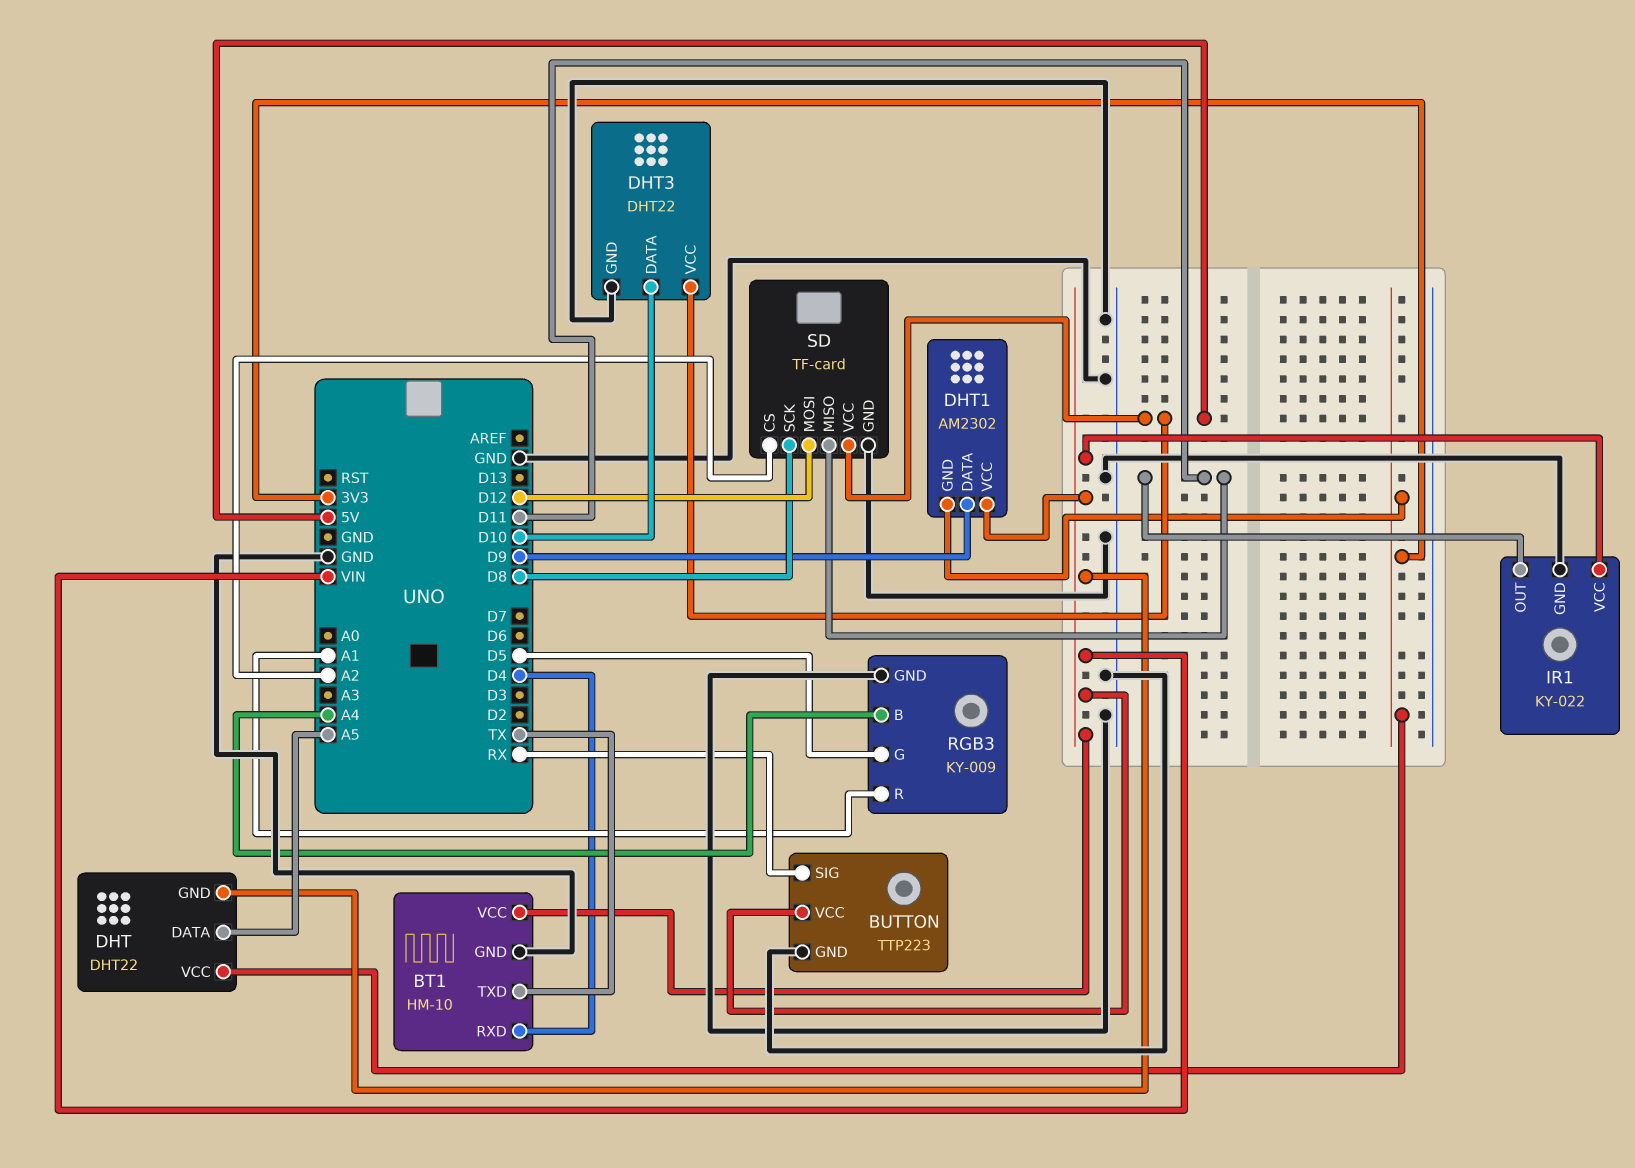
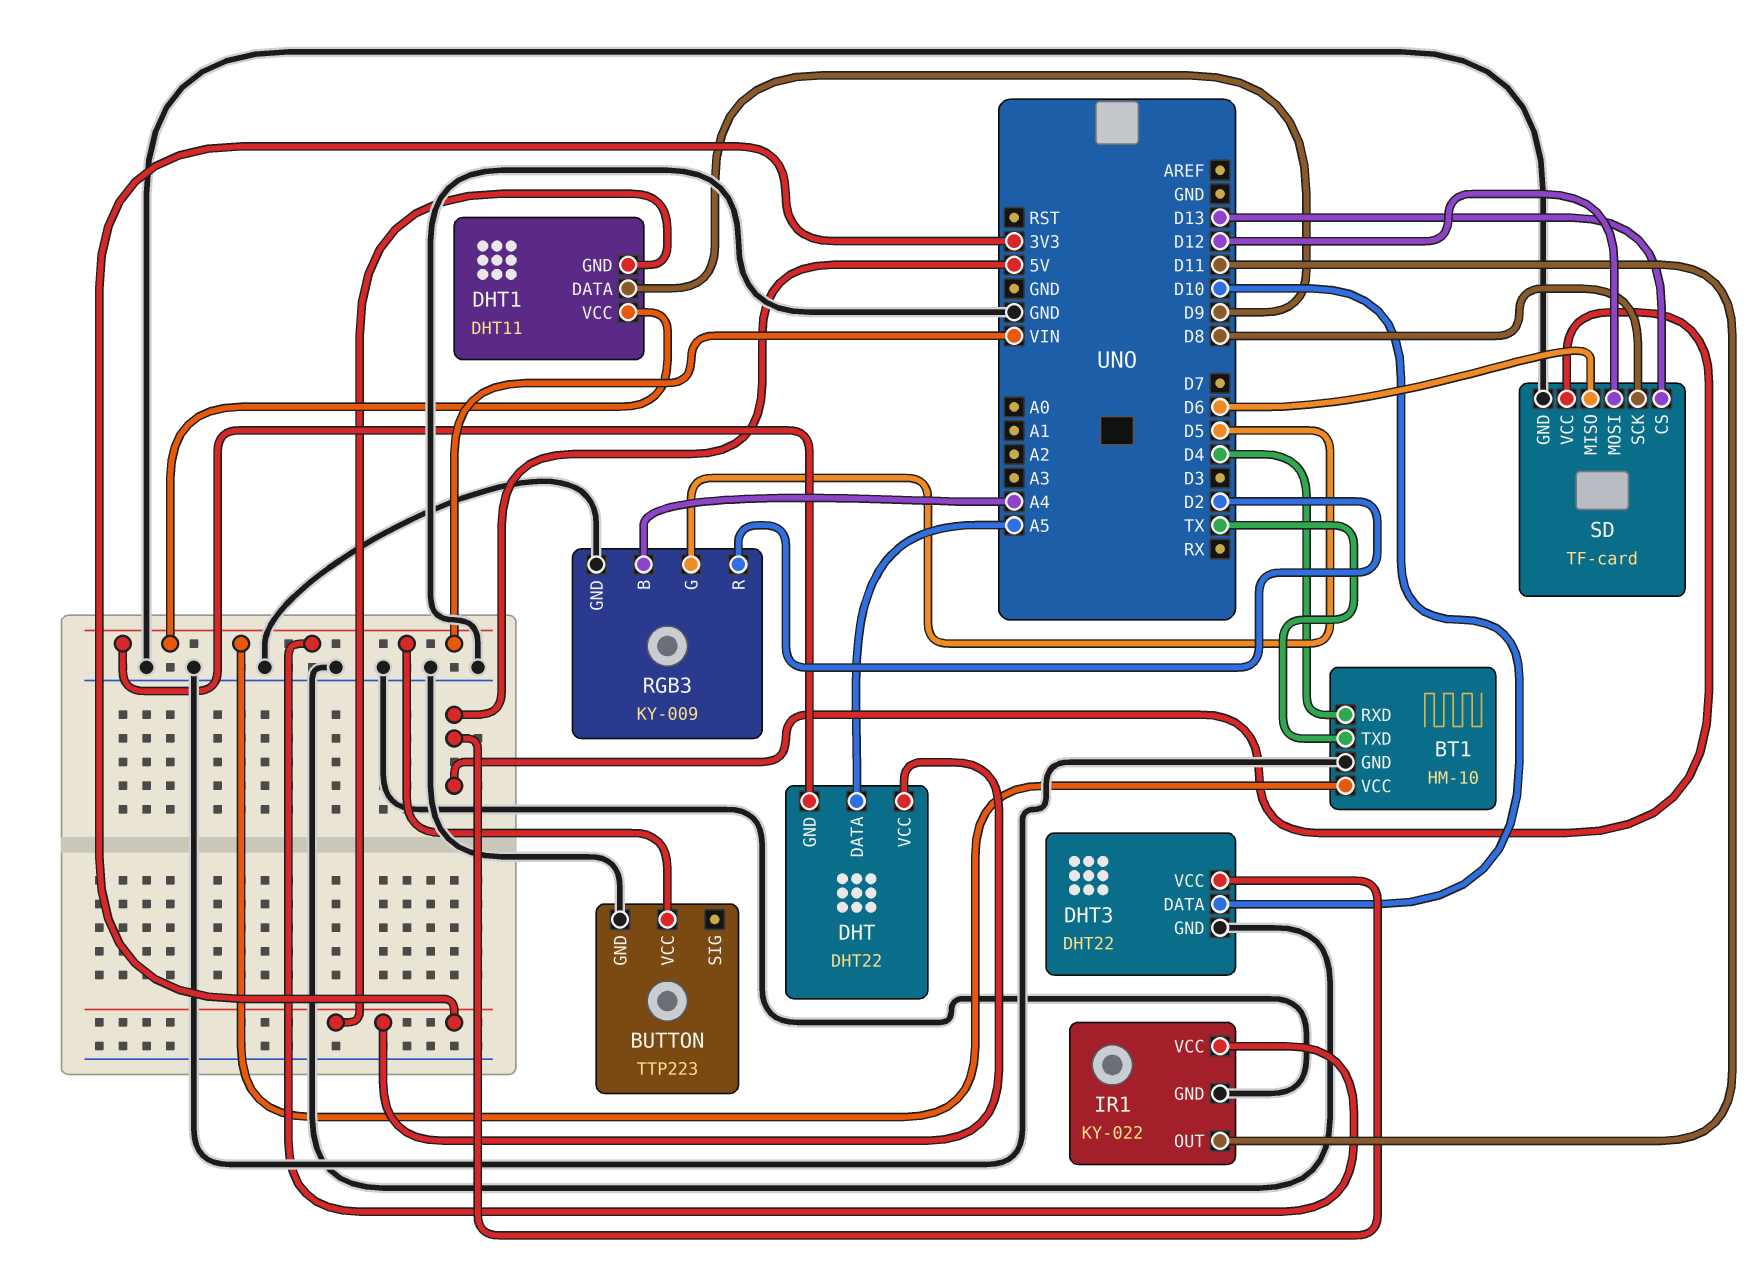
BUTTON pin SIG: RX -> none
DHT1: AM2302 -> DHT11
RGB3 pin R: A1 -> D2
SD pin CS: A2 -> D13
SD pin MISO: D11 -> D6

